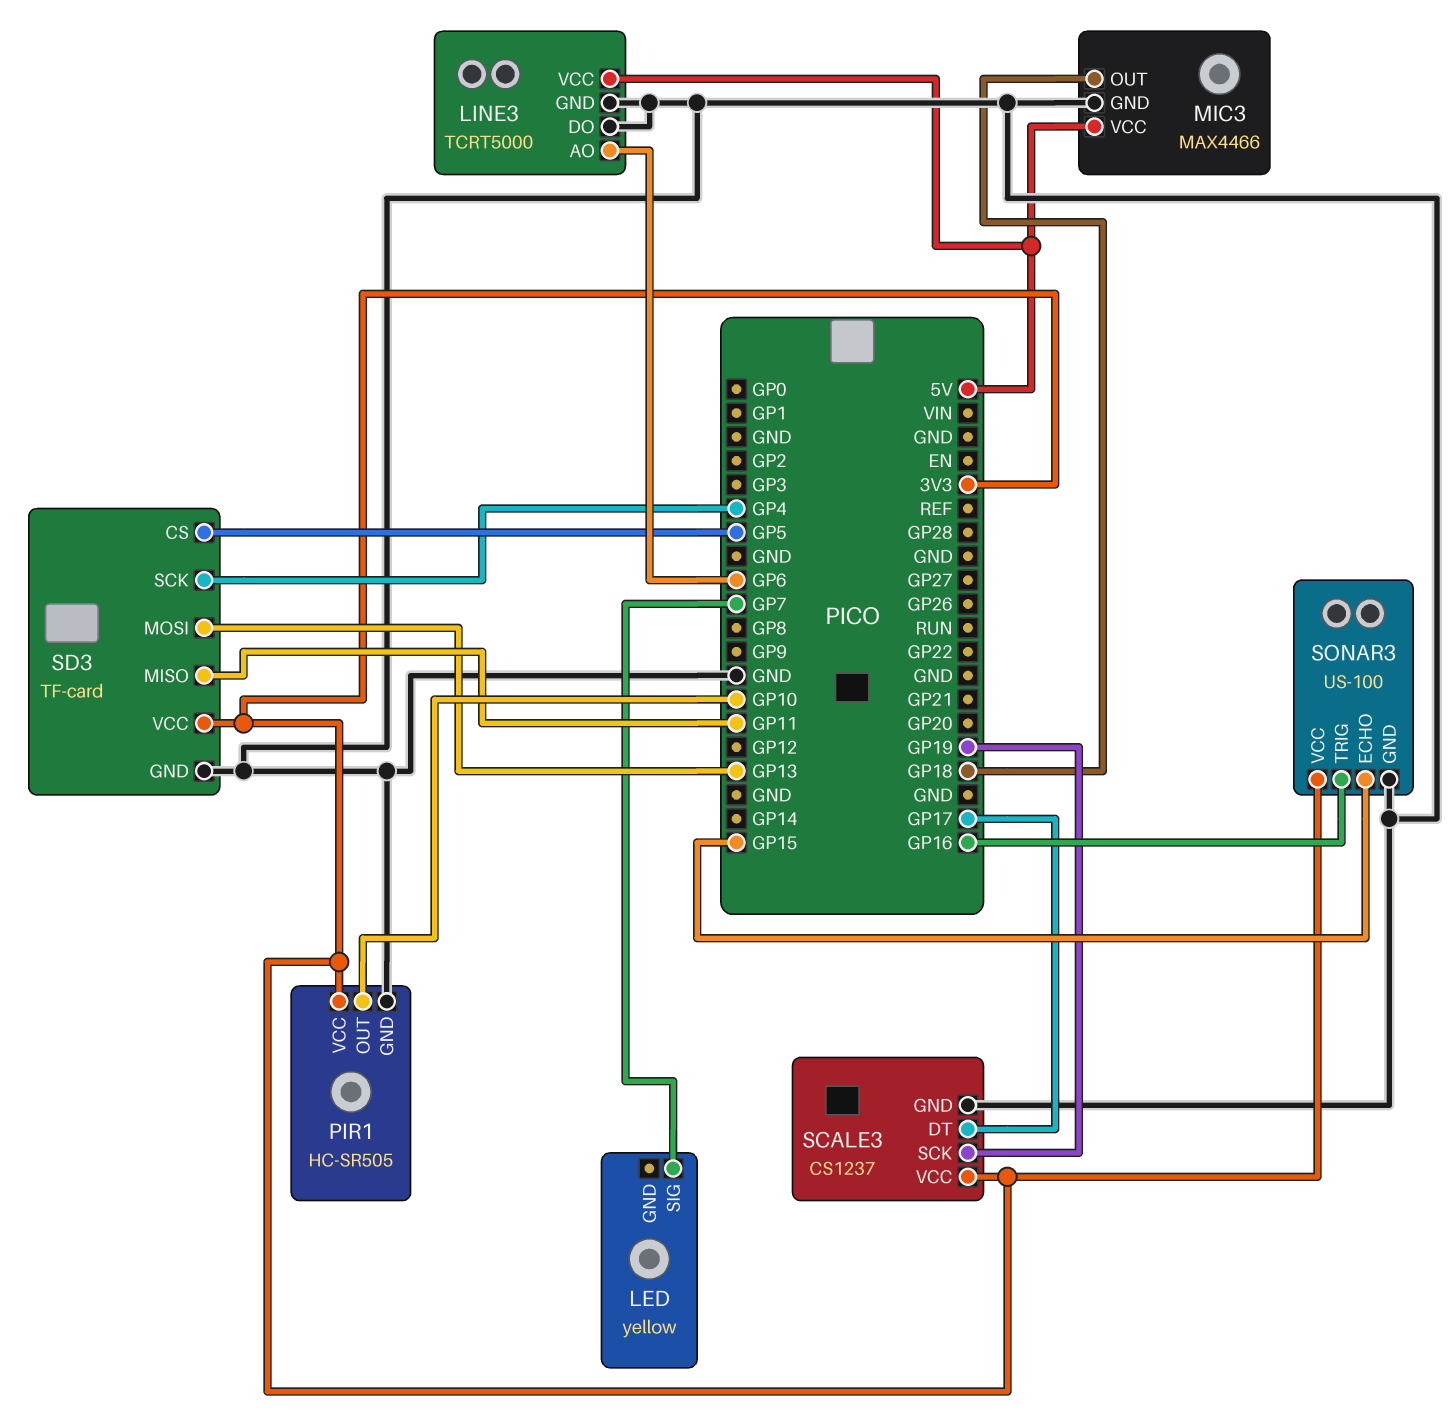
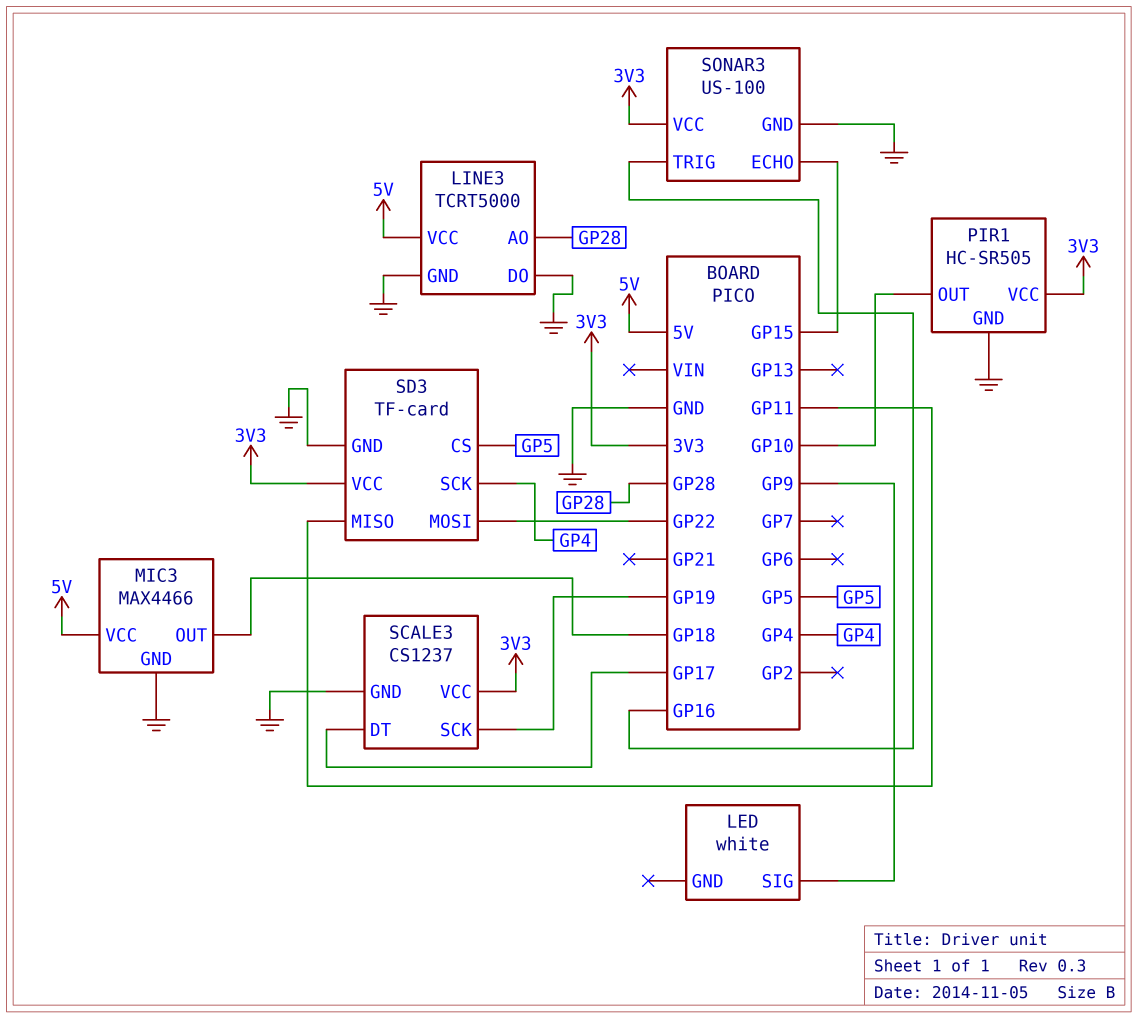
LED: yellow -> white
LED pin SIG: GP7 -> GP9
LINE3 pin AO: GP6 -> GP28
SD3 pin MOSI: GP13 -> GP22

